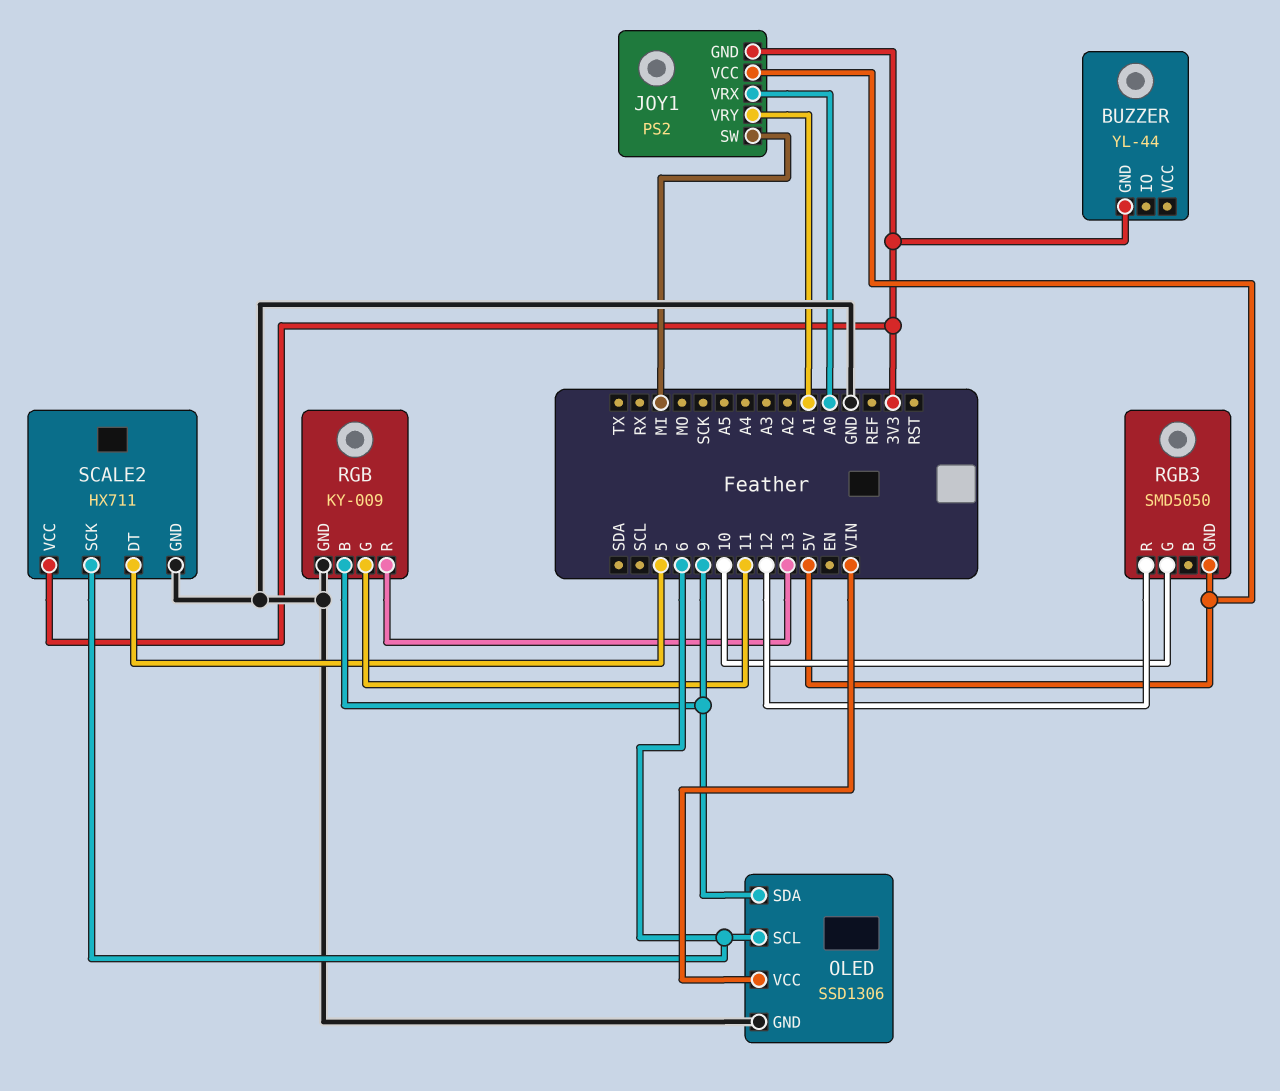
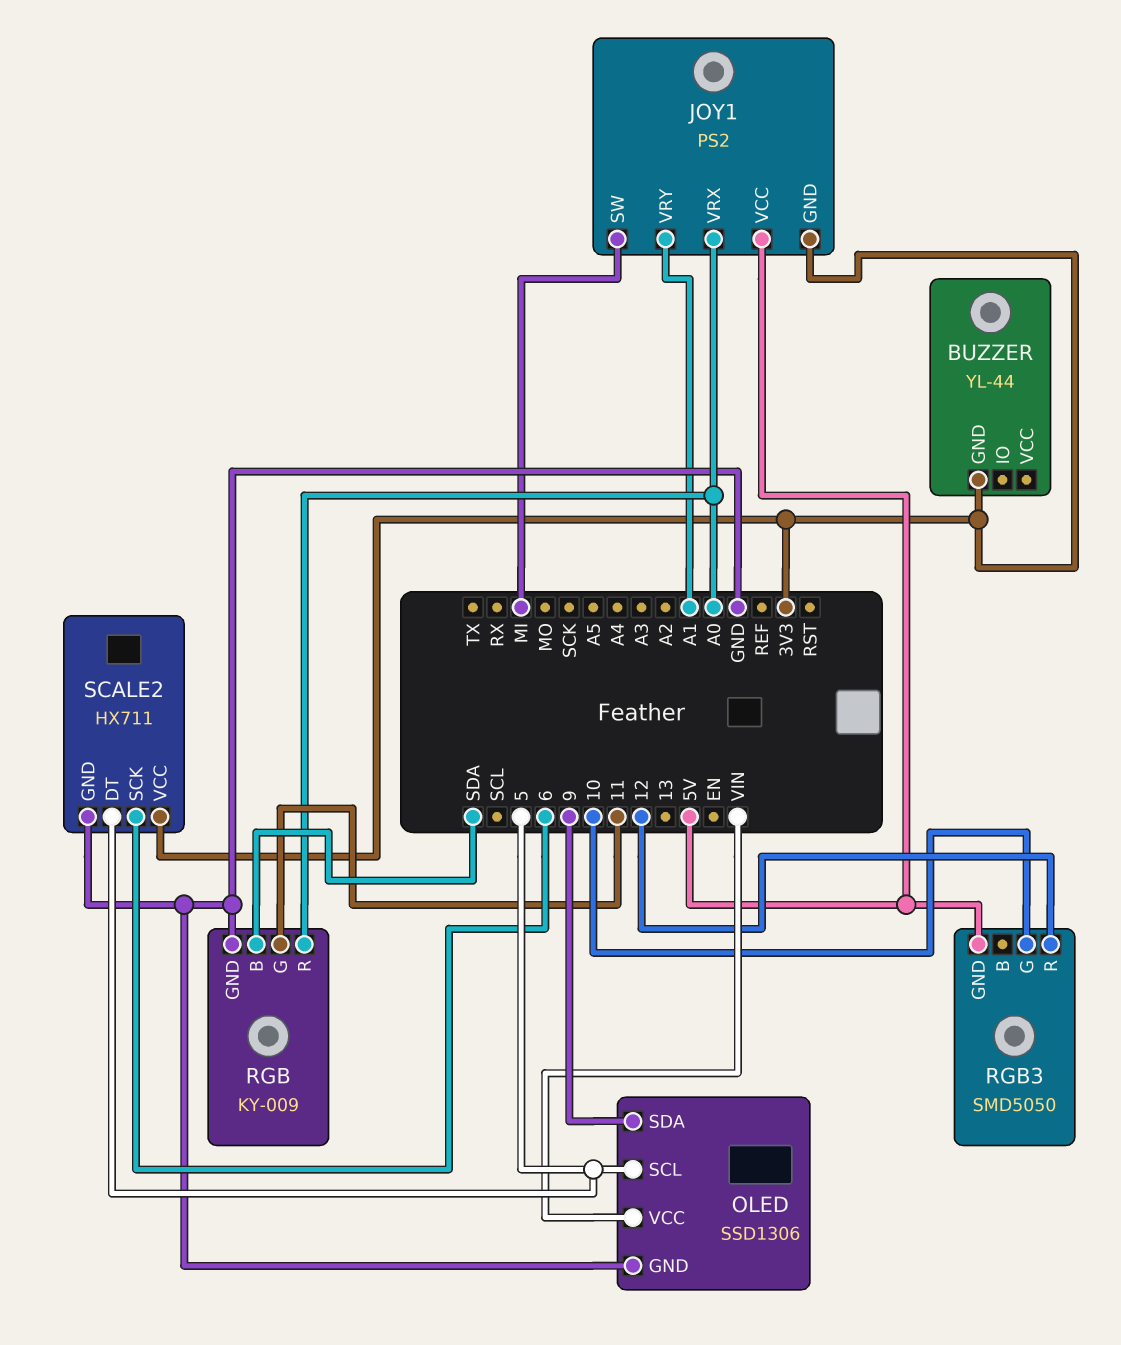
OLED pin SCL: 6 -> 5
RGB pin B: 9 -> SDA
RGB pin R: 13 -> A0

